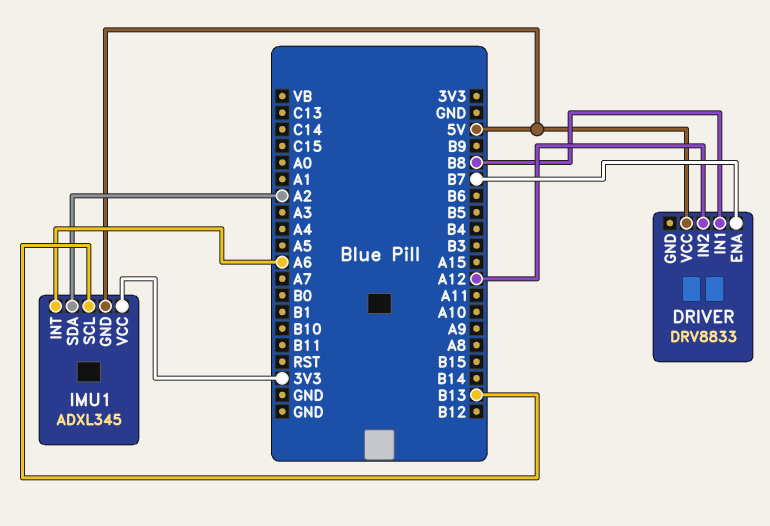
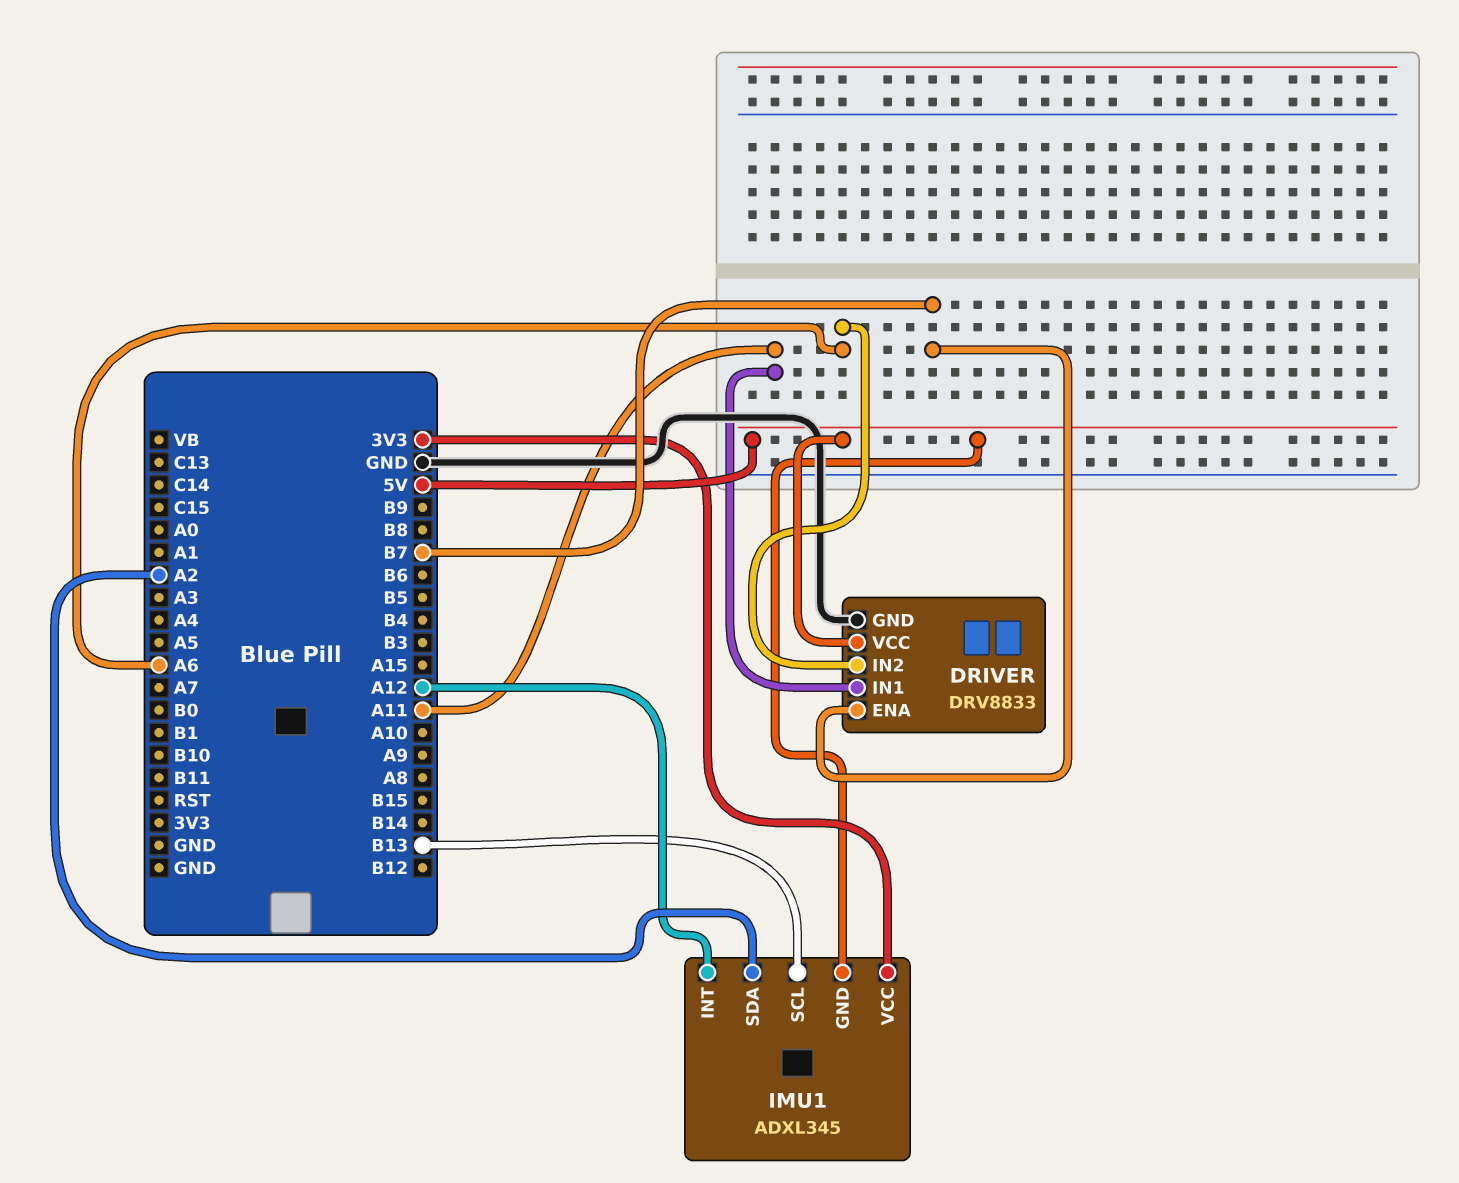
DRIVER pin GND: none -> GND
DRIVER pin IN1: B8 -> A11
DRIVER pin IN2: A12 -> A6
IMU1 pin INT: A6 -> A12

